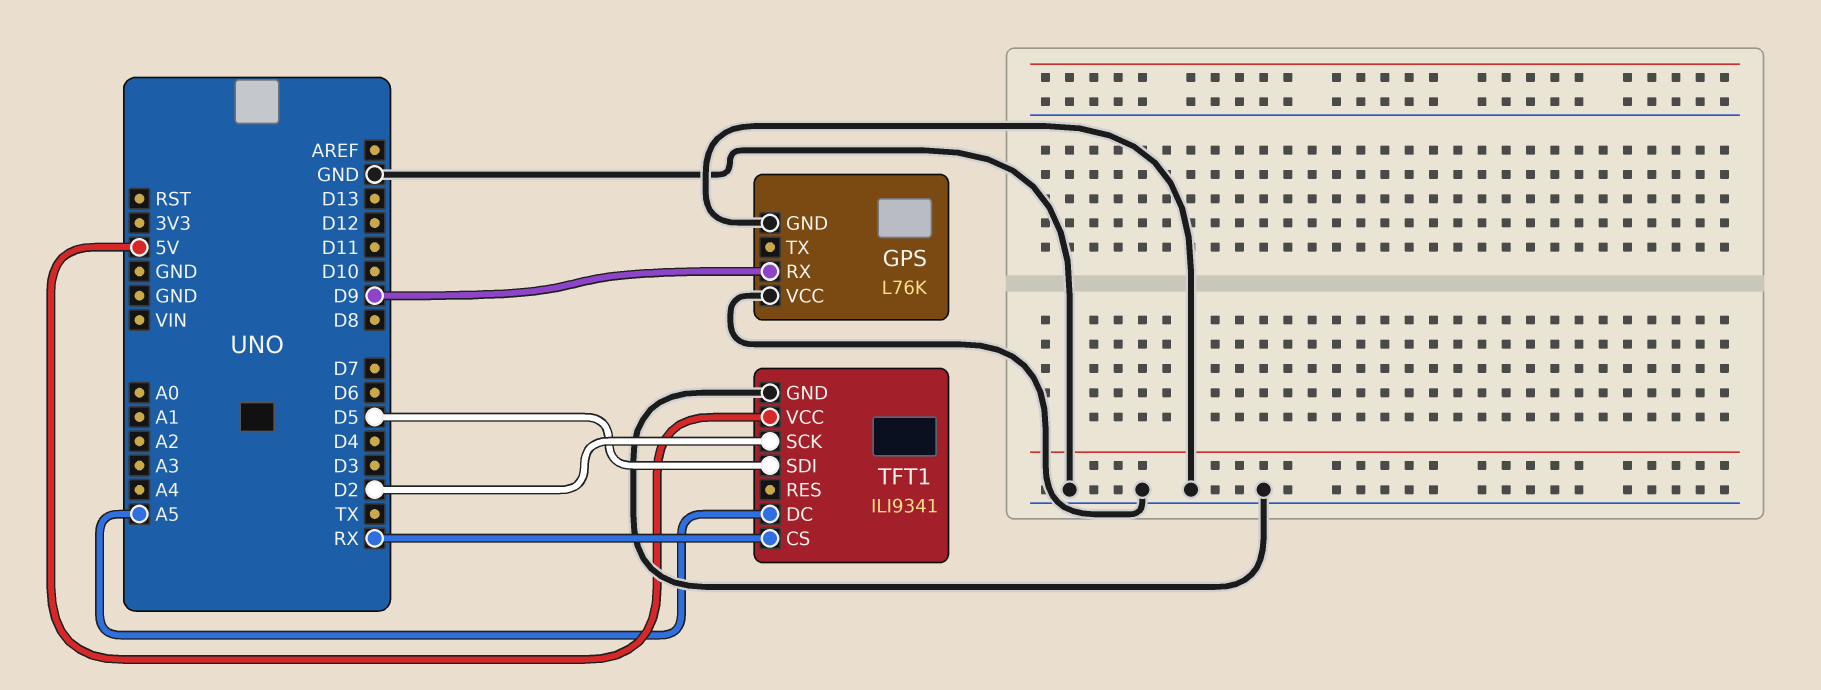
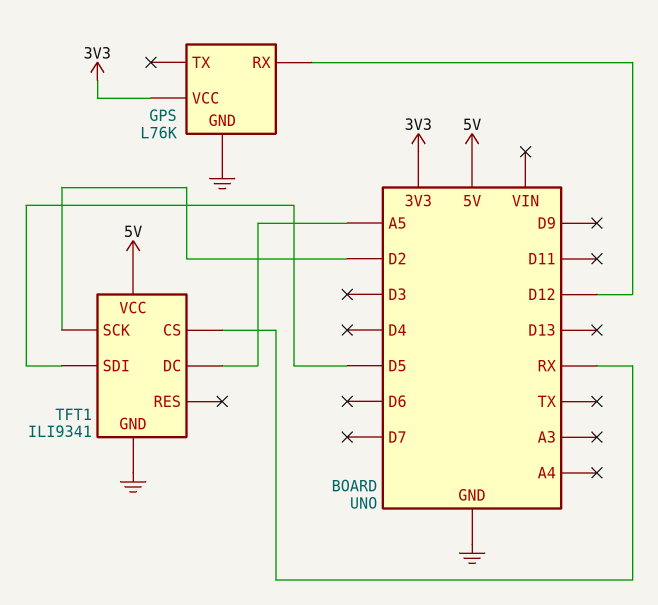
GPS pin RX: D9 -> D12
GPS pin VCC: GND -> 3V3

